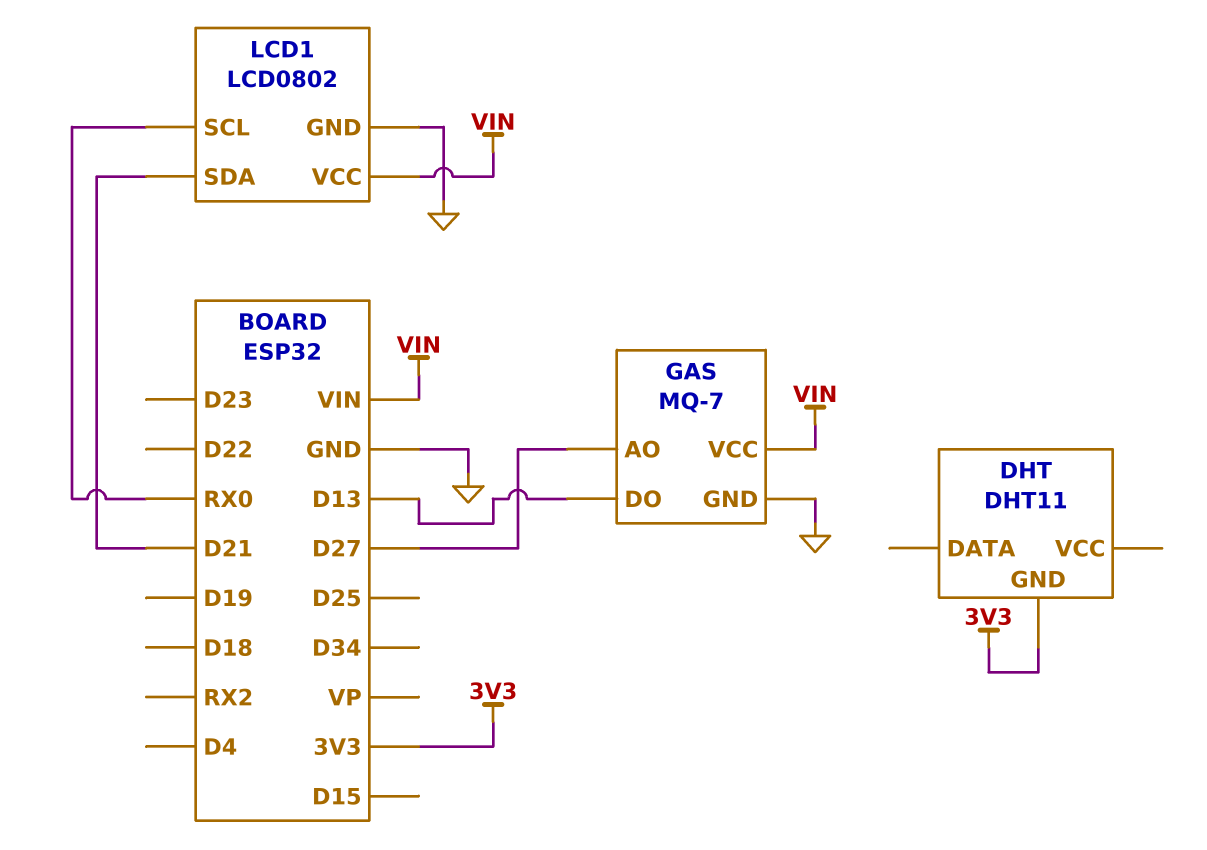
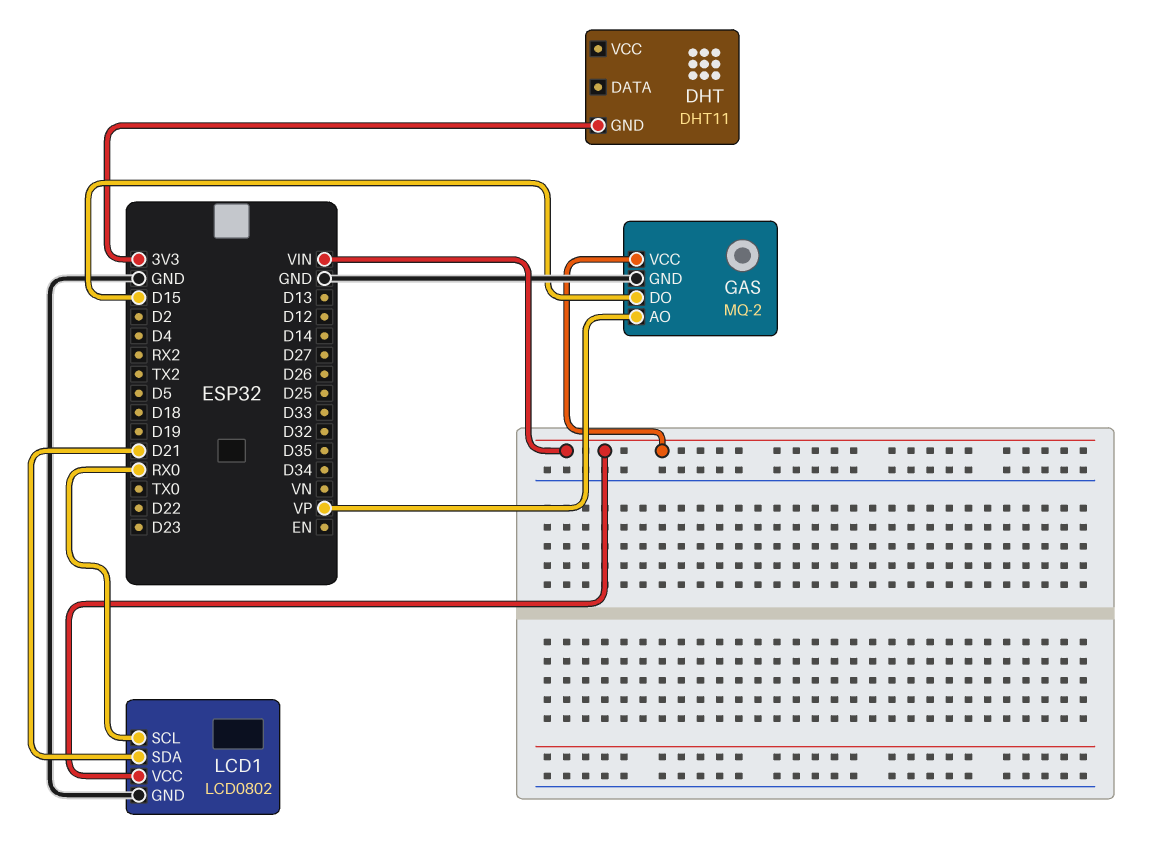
GAS: MQ-7 -> MQ-2
GAS pin AO: D27 -> VP
GAS pin DO: D13 -> D15

